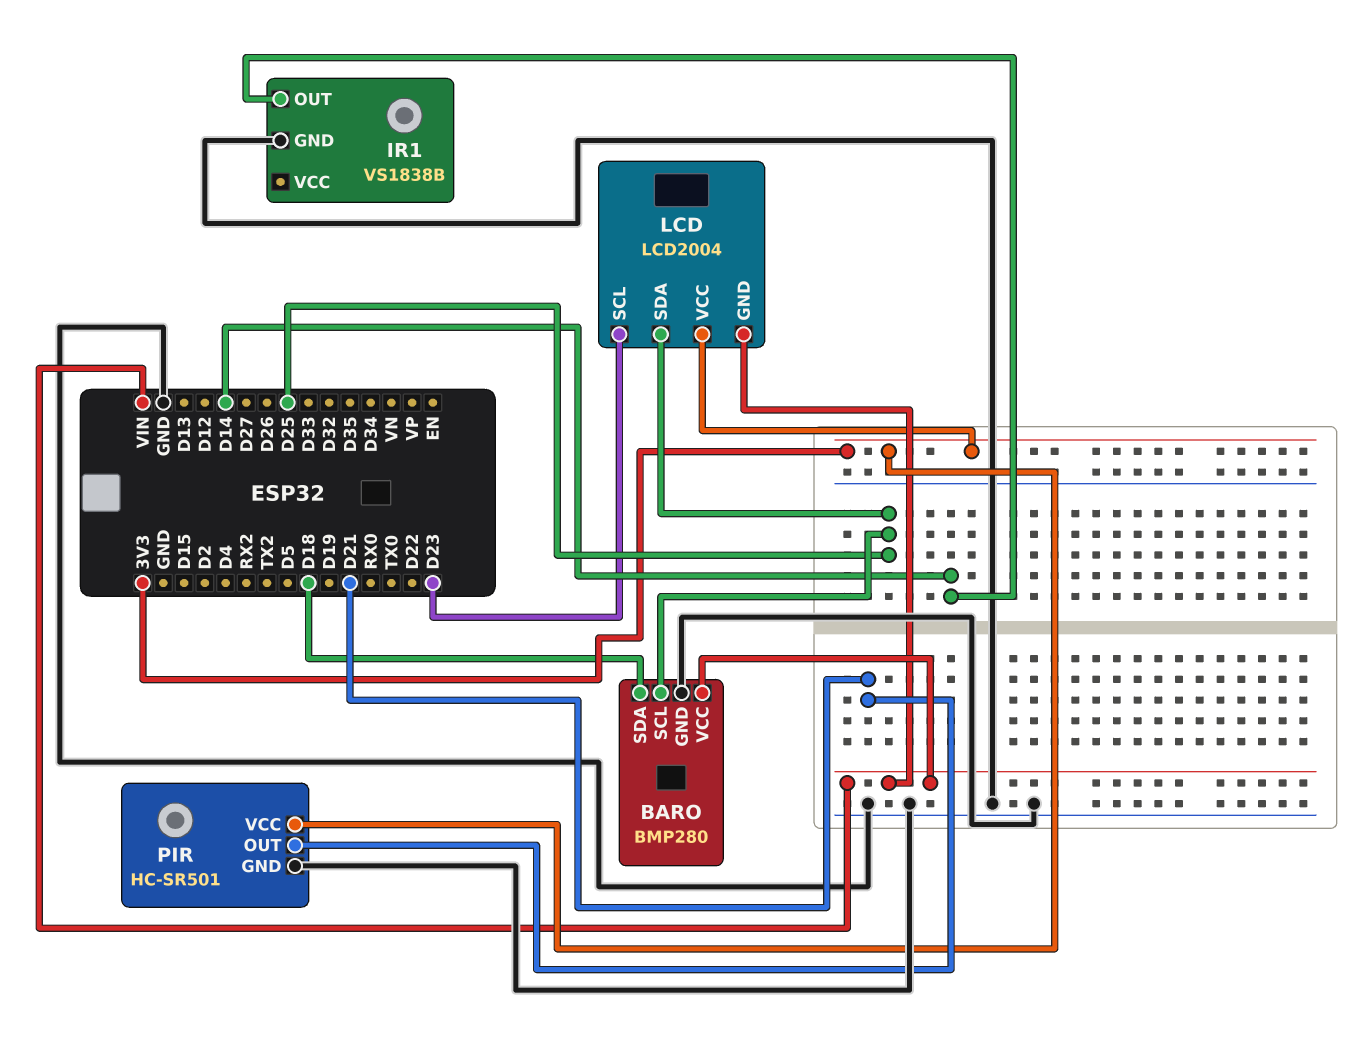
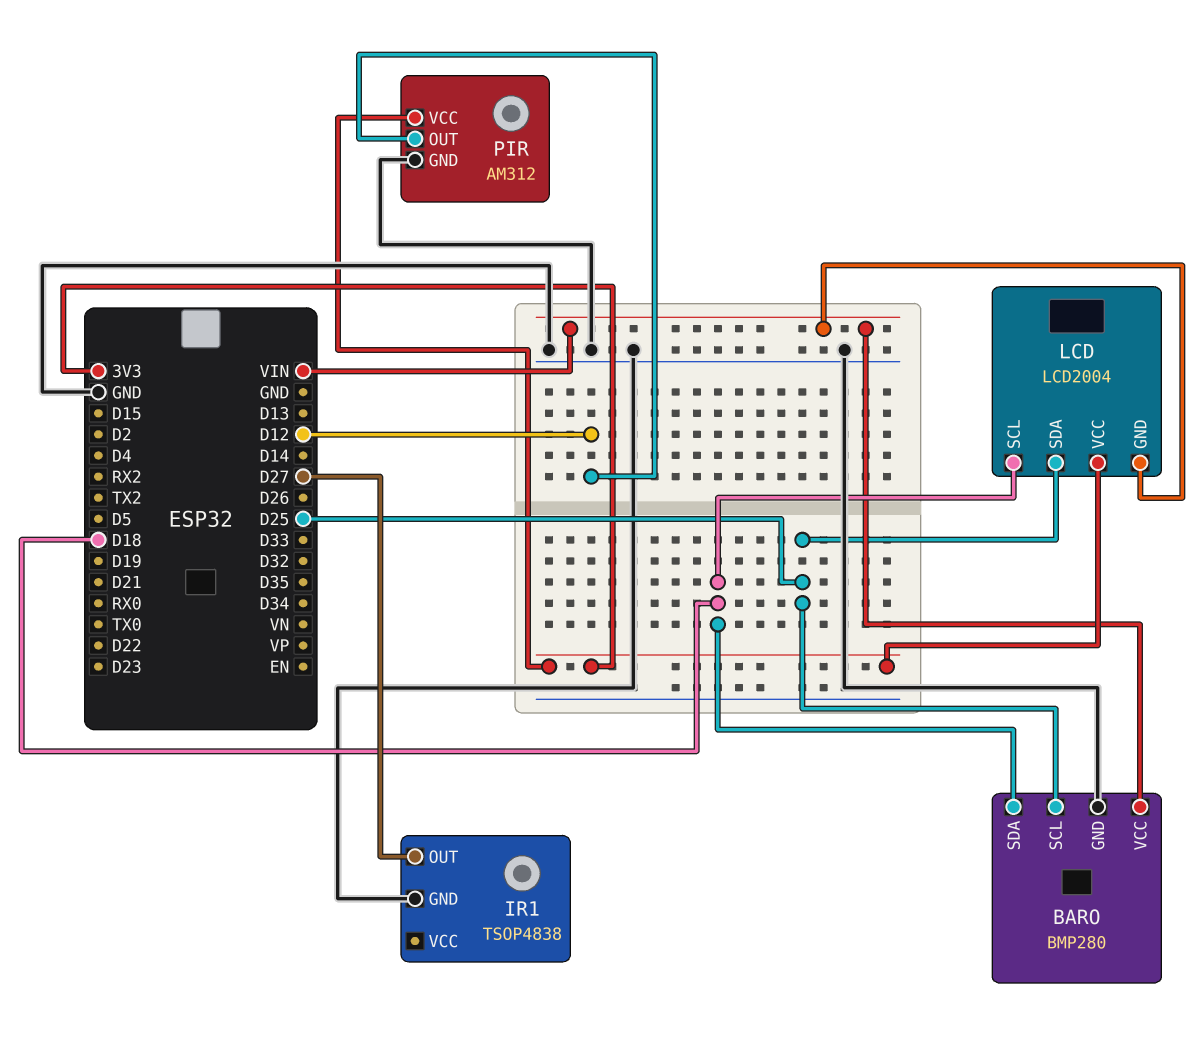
IR1: VS1838B -> TSOP4838
IR1 pin OUT: D14 -> D27
LCD pin SCL: D23 -> D18
PIR: HC-SR501 -> AM312
PIR pin OUT: D21 -> D12

